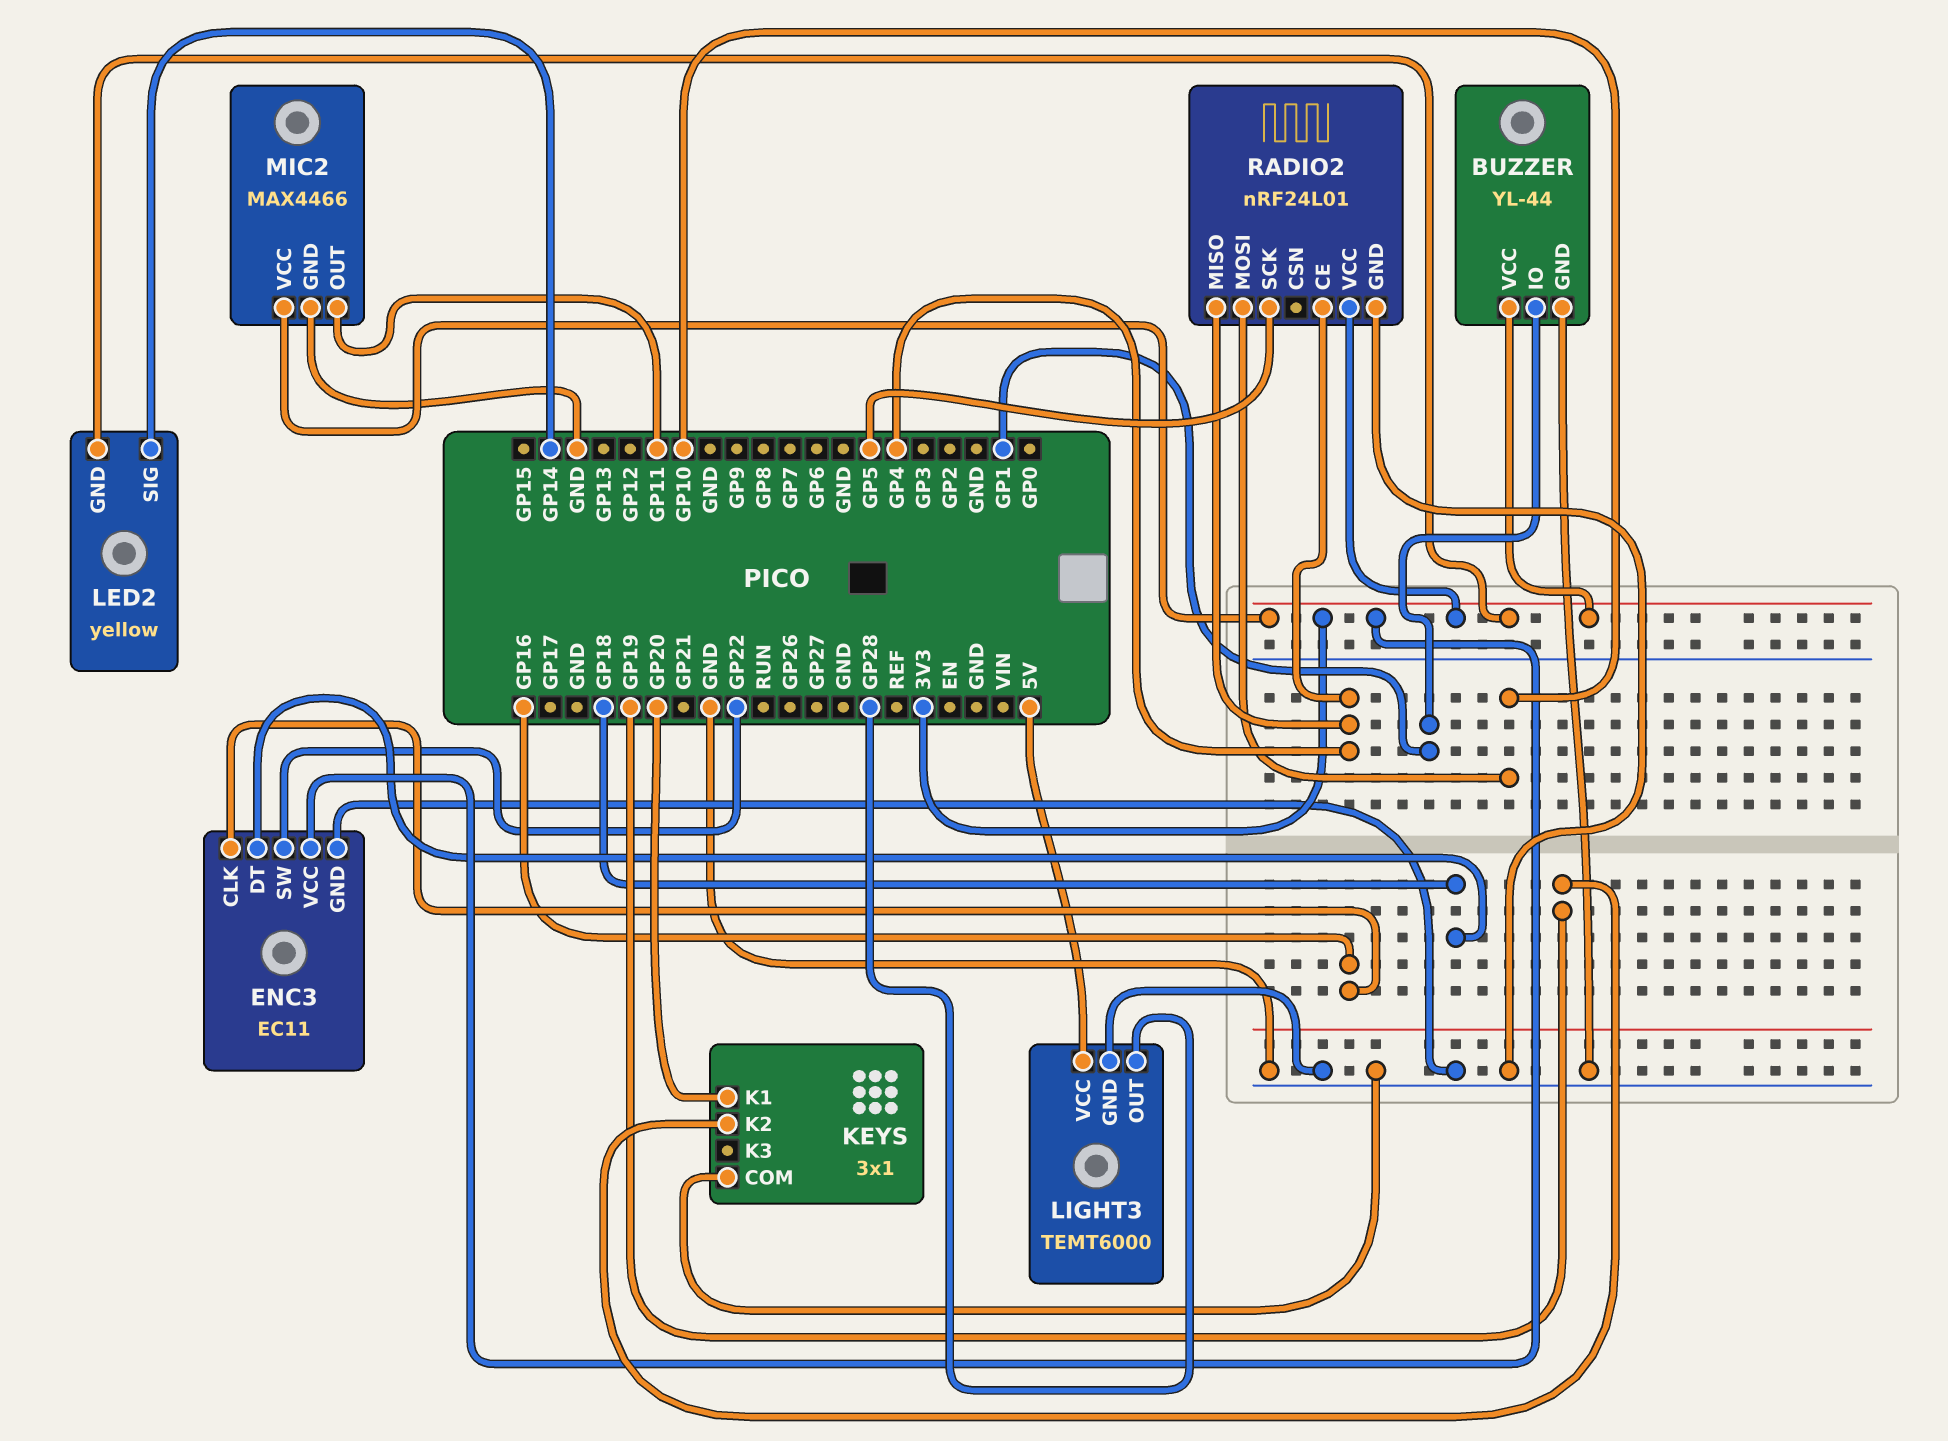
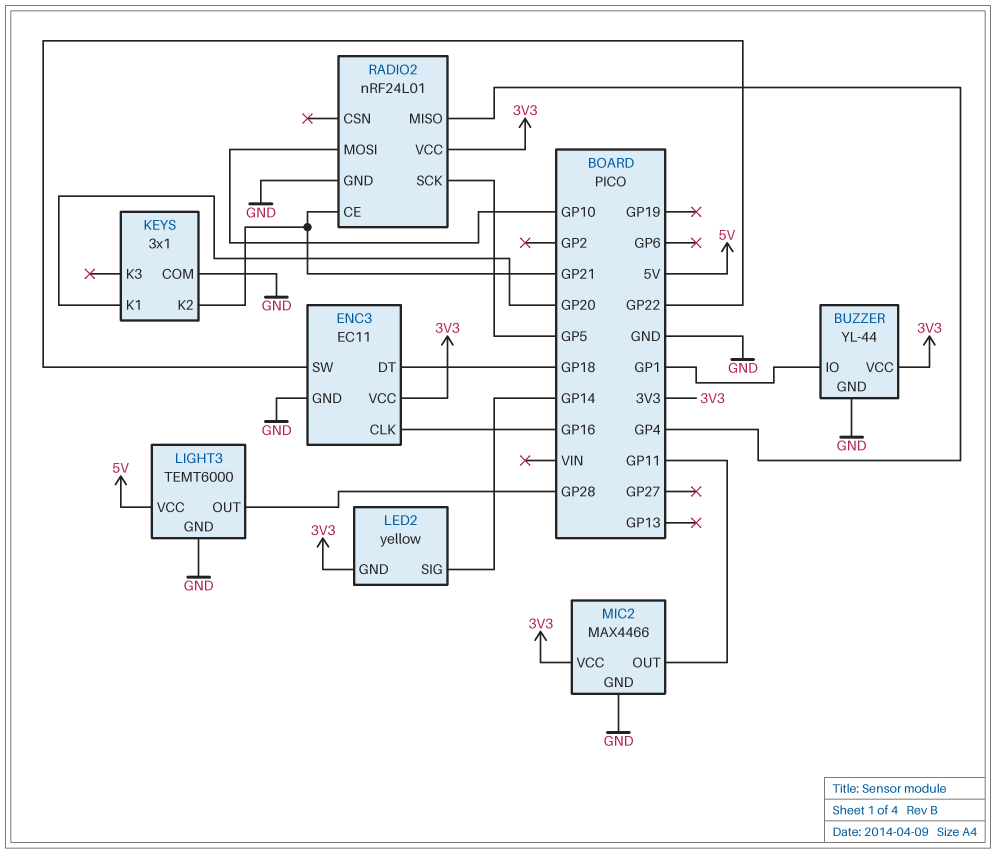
KEYS pin K2: GP19 -> GP21
RADIO2 pin CE: GP4 -> GP21

